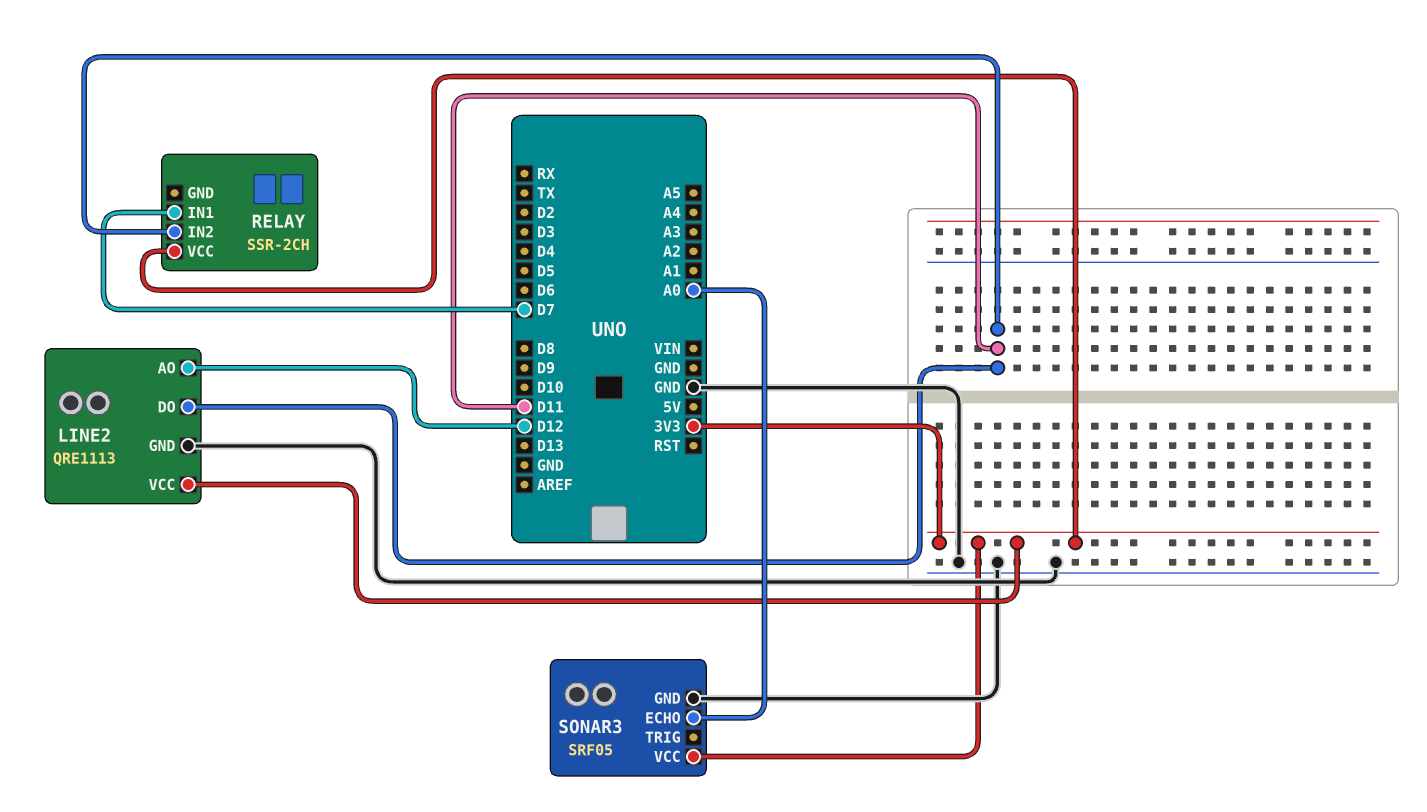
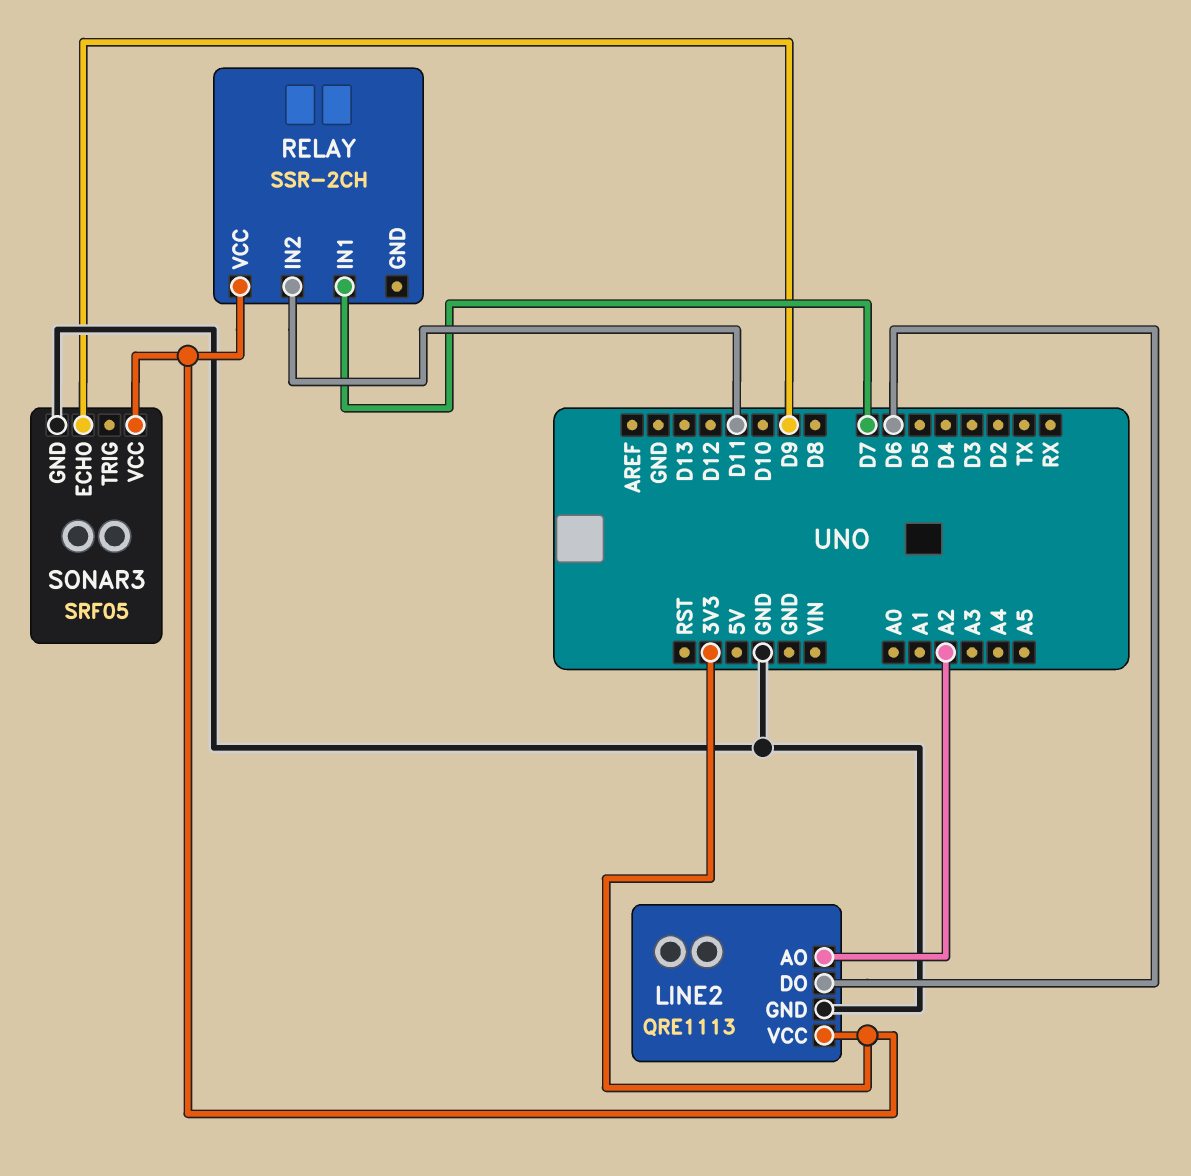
LINE2 pin AO: D12 -> A2
LINE2 pin DO: D11 -> D6
SONAR3 pin ECHO: A0 -> D9

